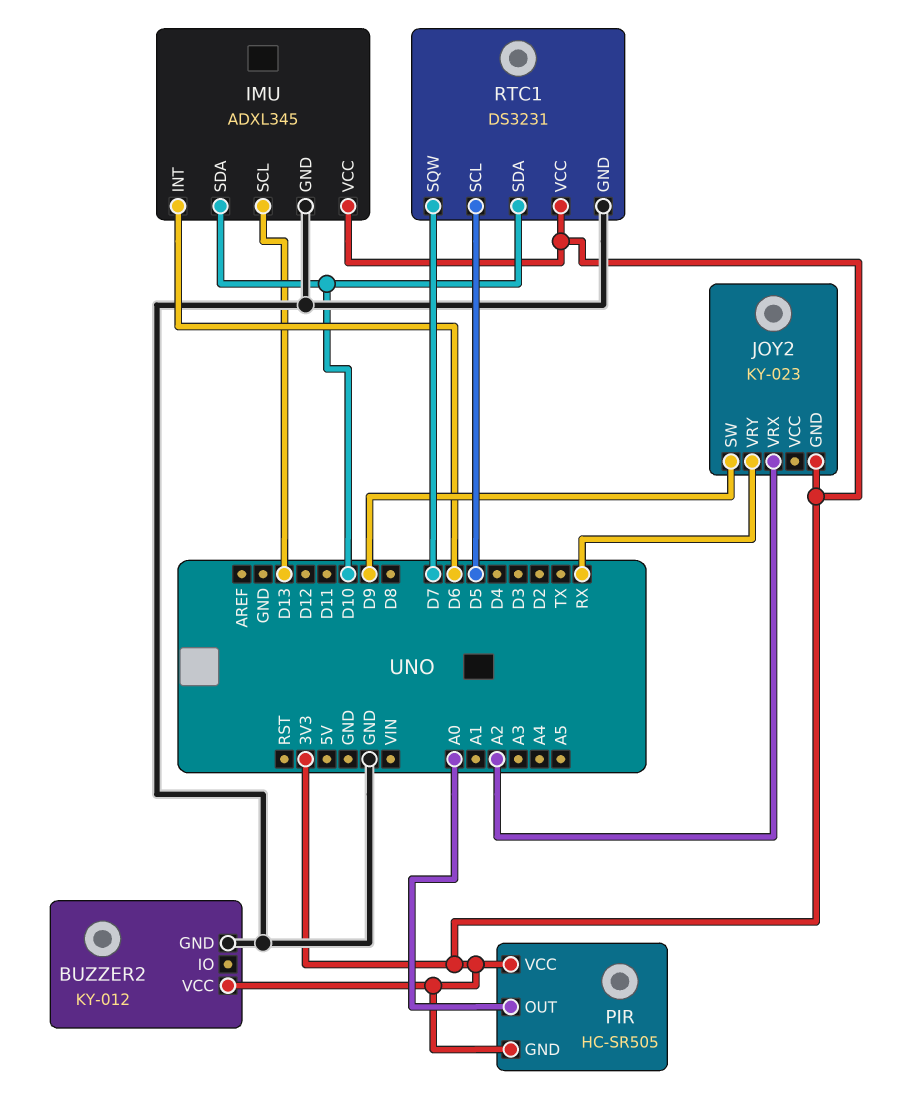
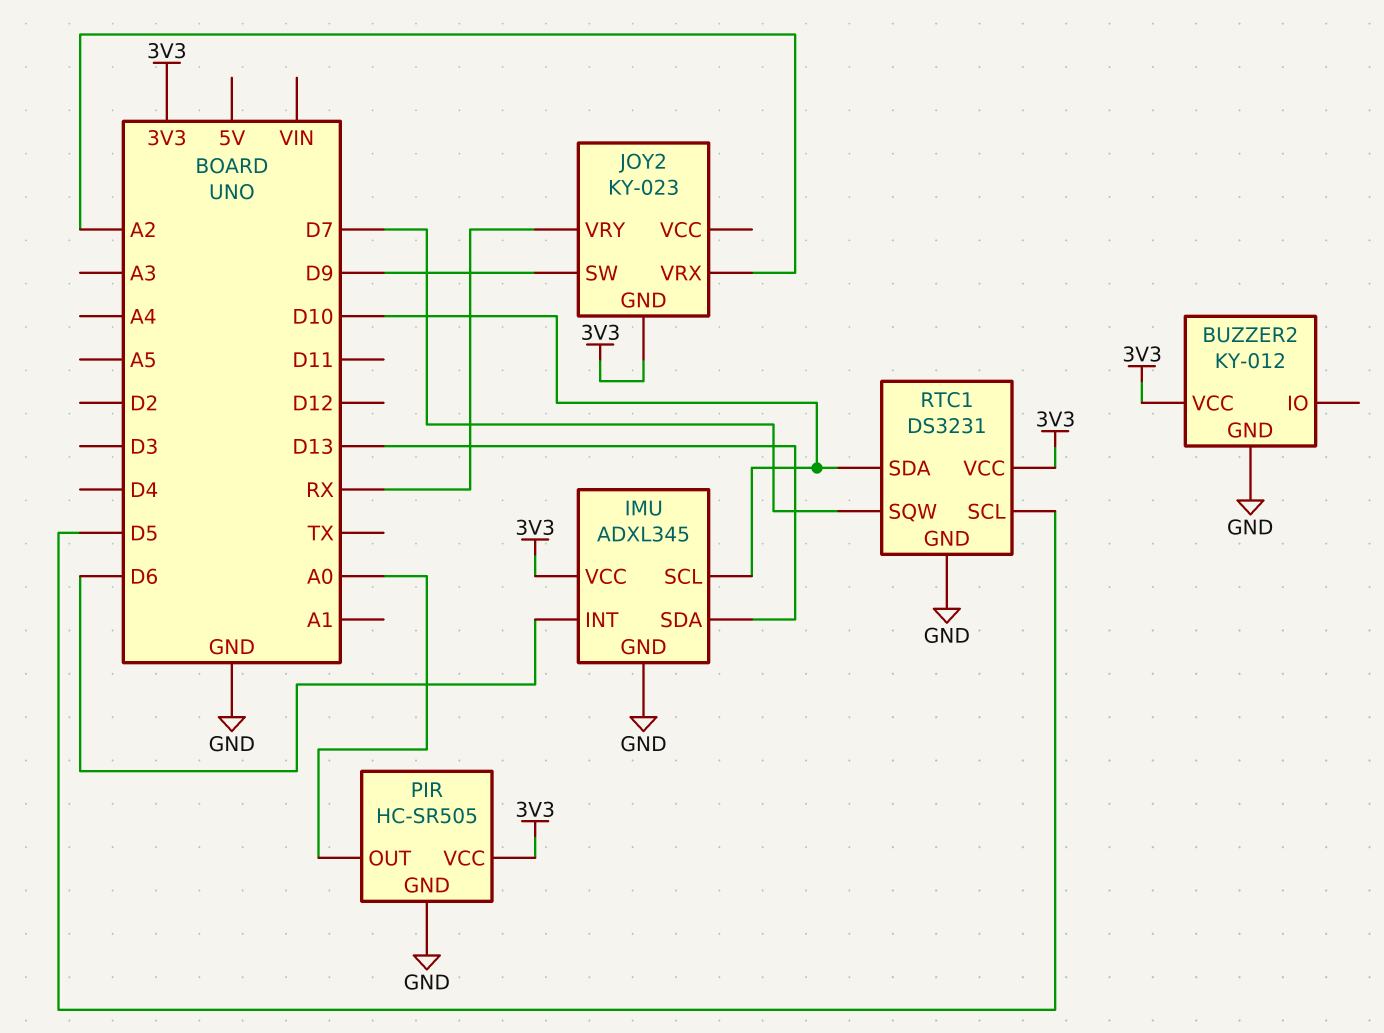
IMU pin SCL: D13 -> D10
IMU pin SDA: D10 -> D13
PIR pin GND: 3V3 -> GND

